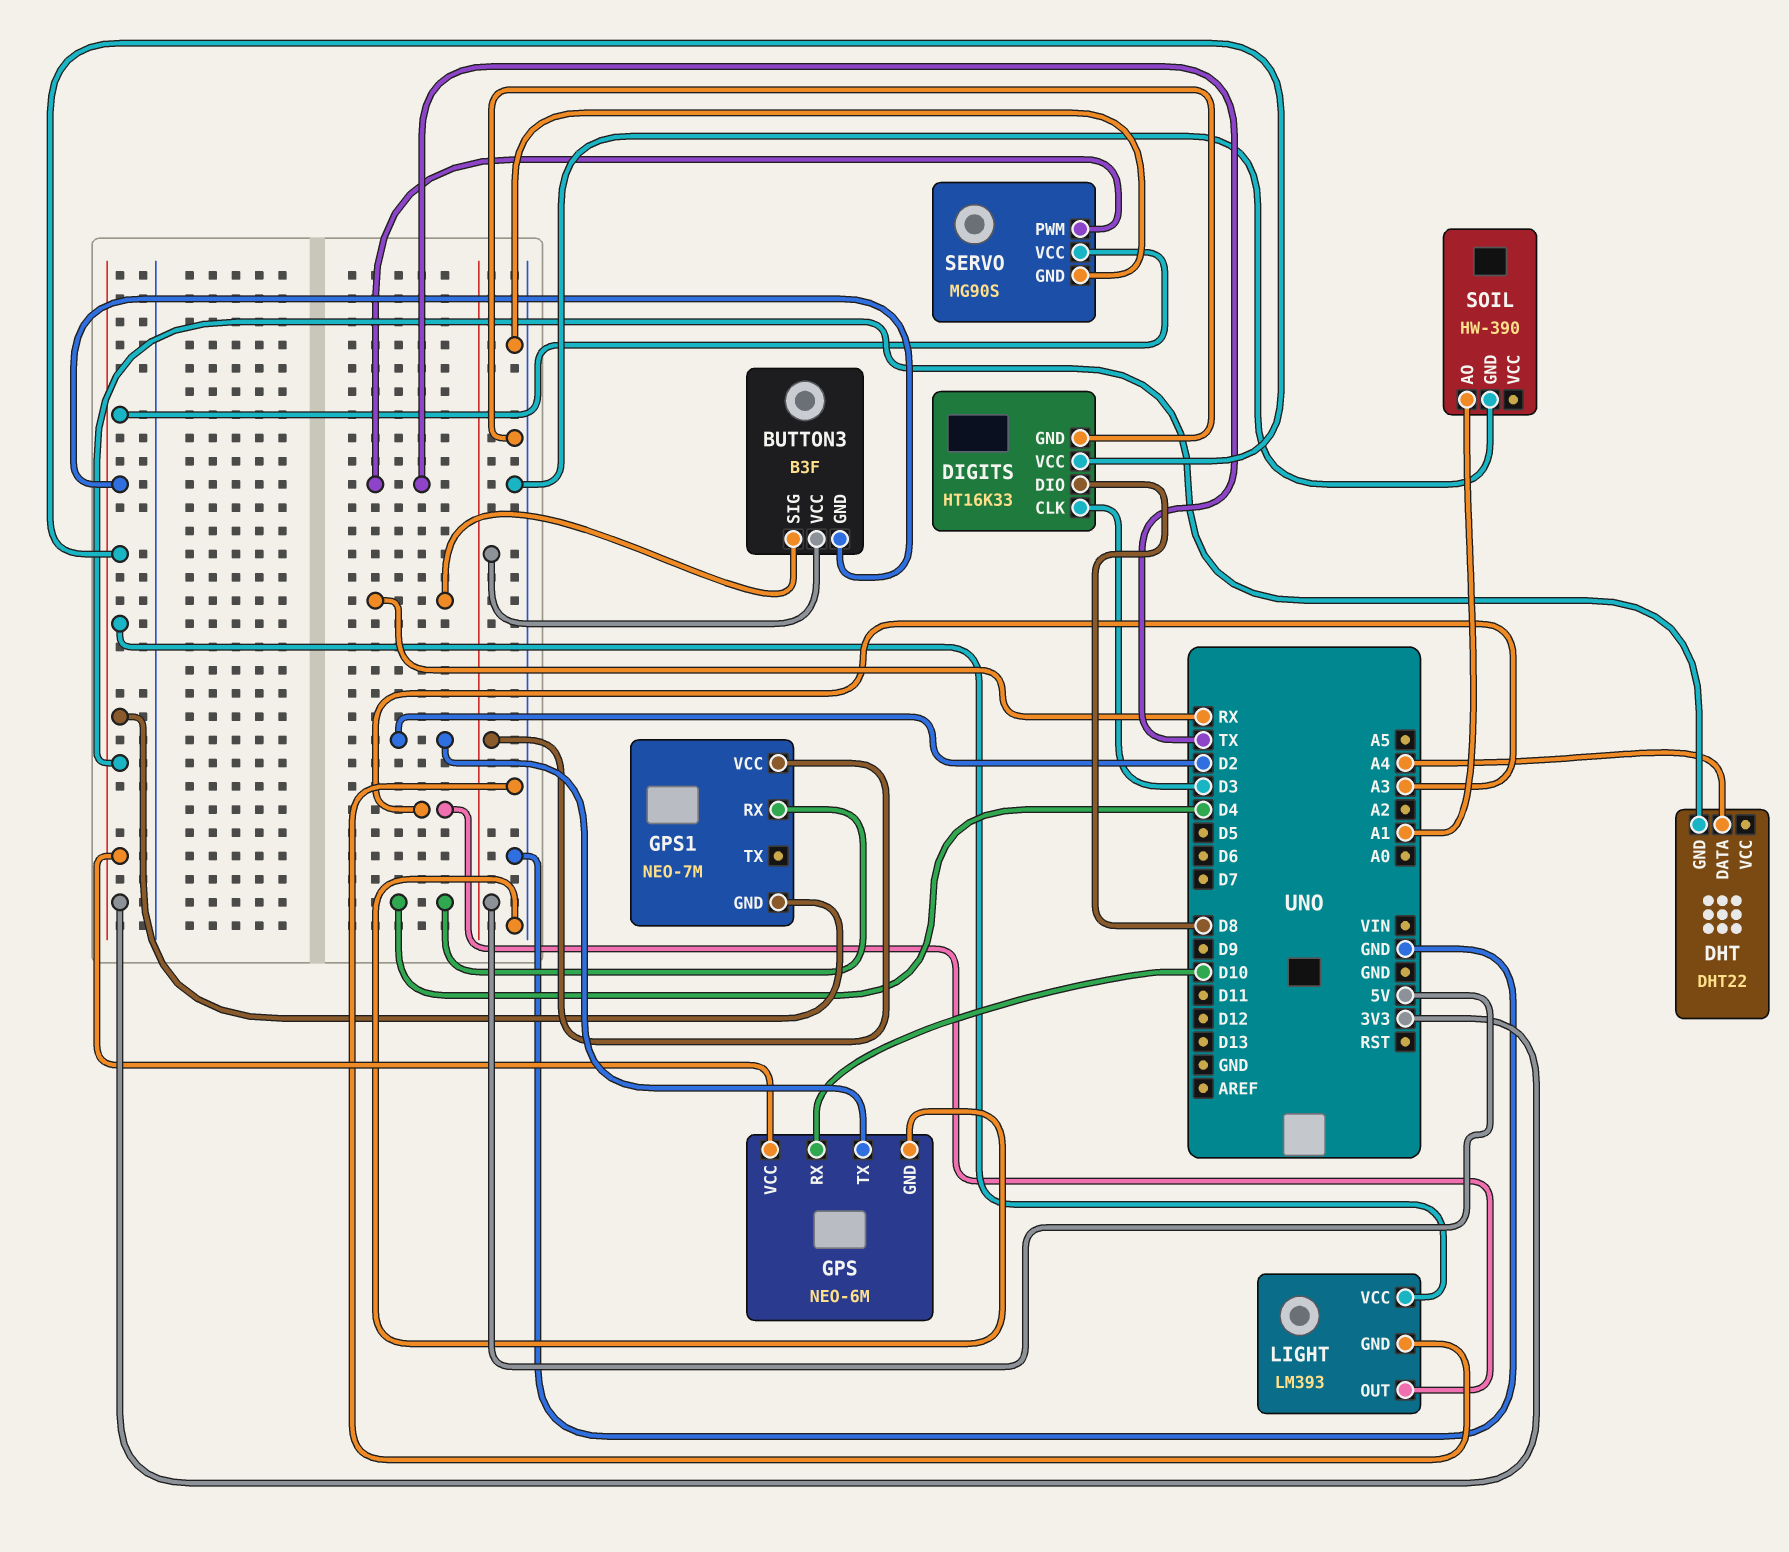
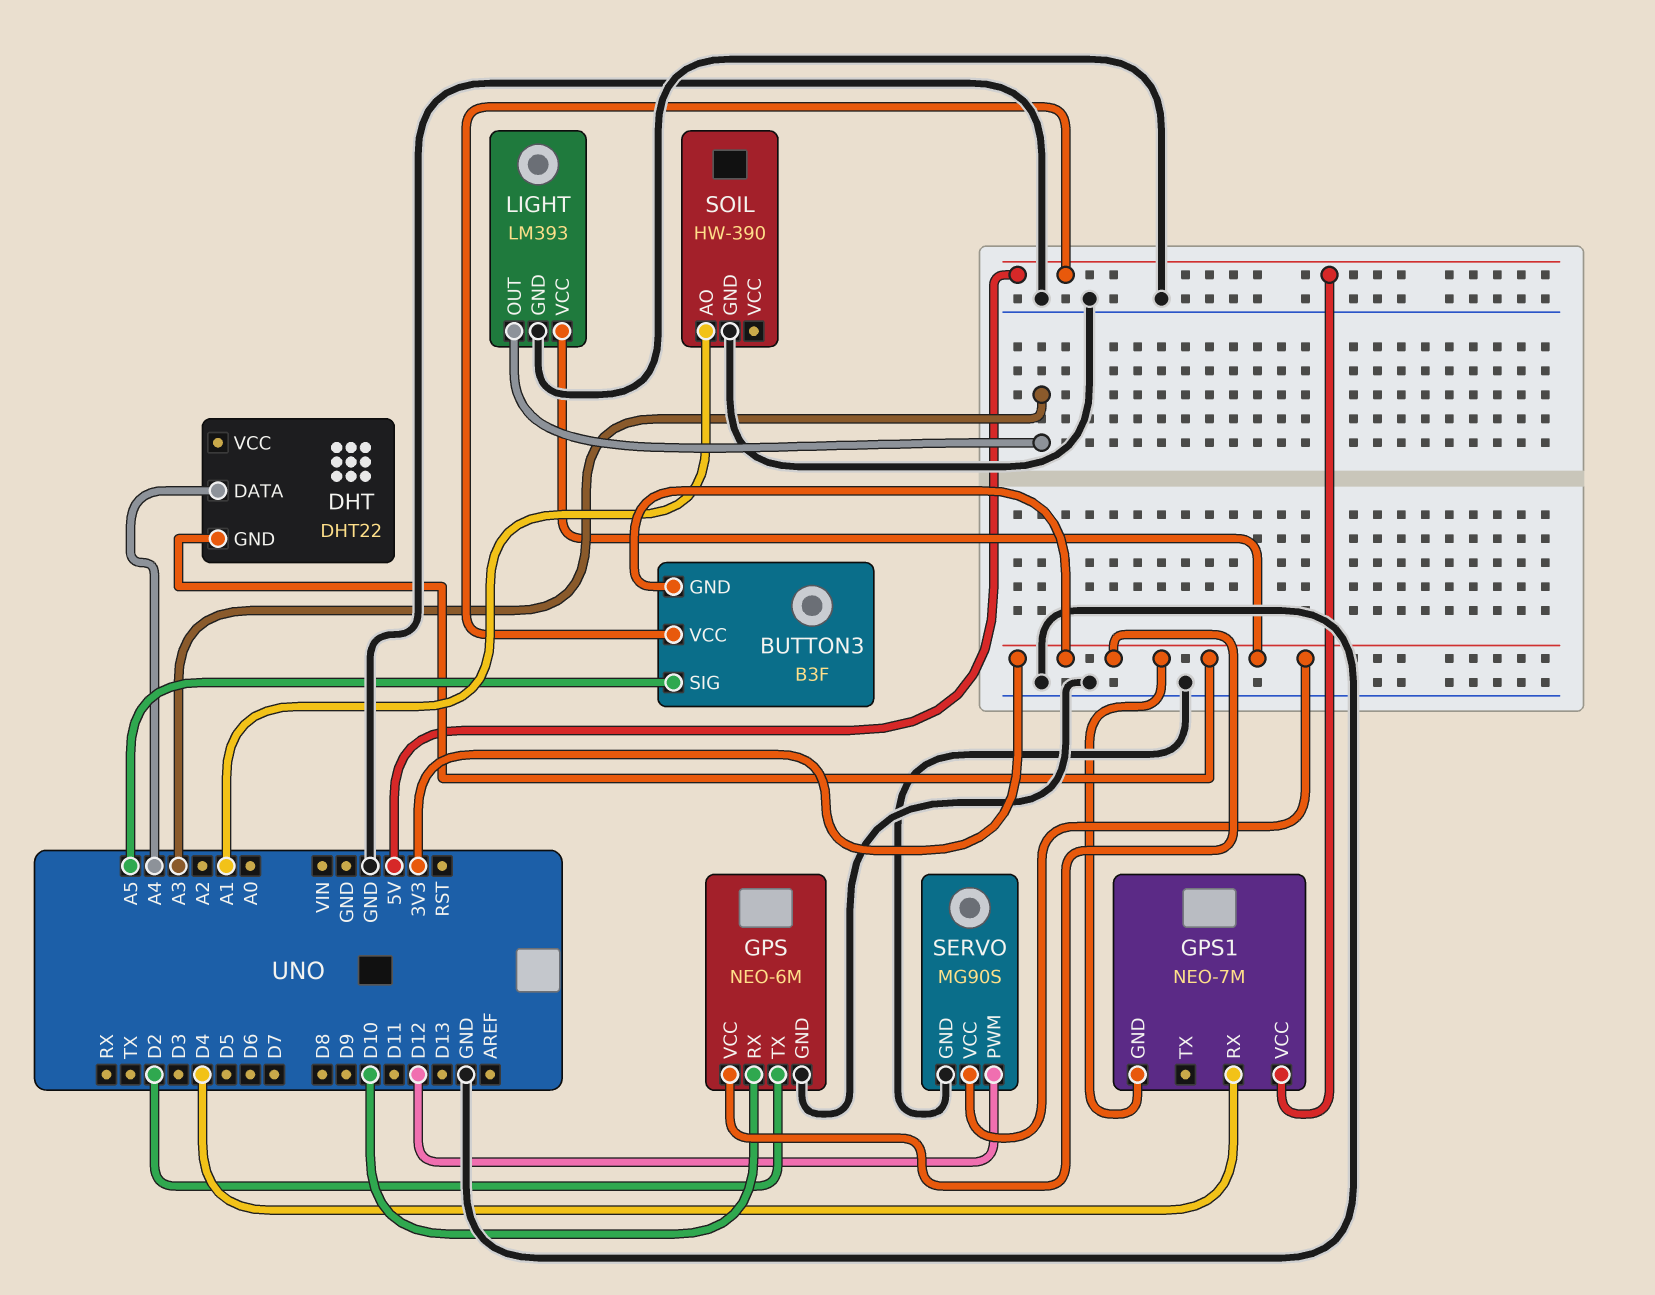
BUTTON3 pin SIG: RX -> A5
DIGITS: HT16K33 -> none
DIGITS pin CLK: D3 -> none
DIGITS pin DIO: D8 -> none
DIGITS pin GND: GND -> none
DIGITS pin VCC: 3V3 -> none
SERVO pin PWM: TX -> D12

